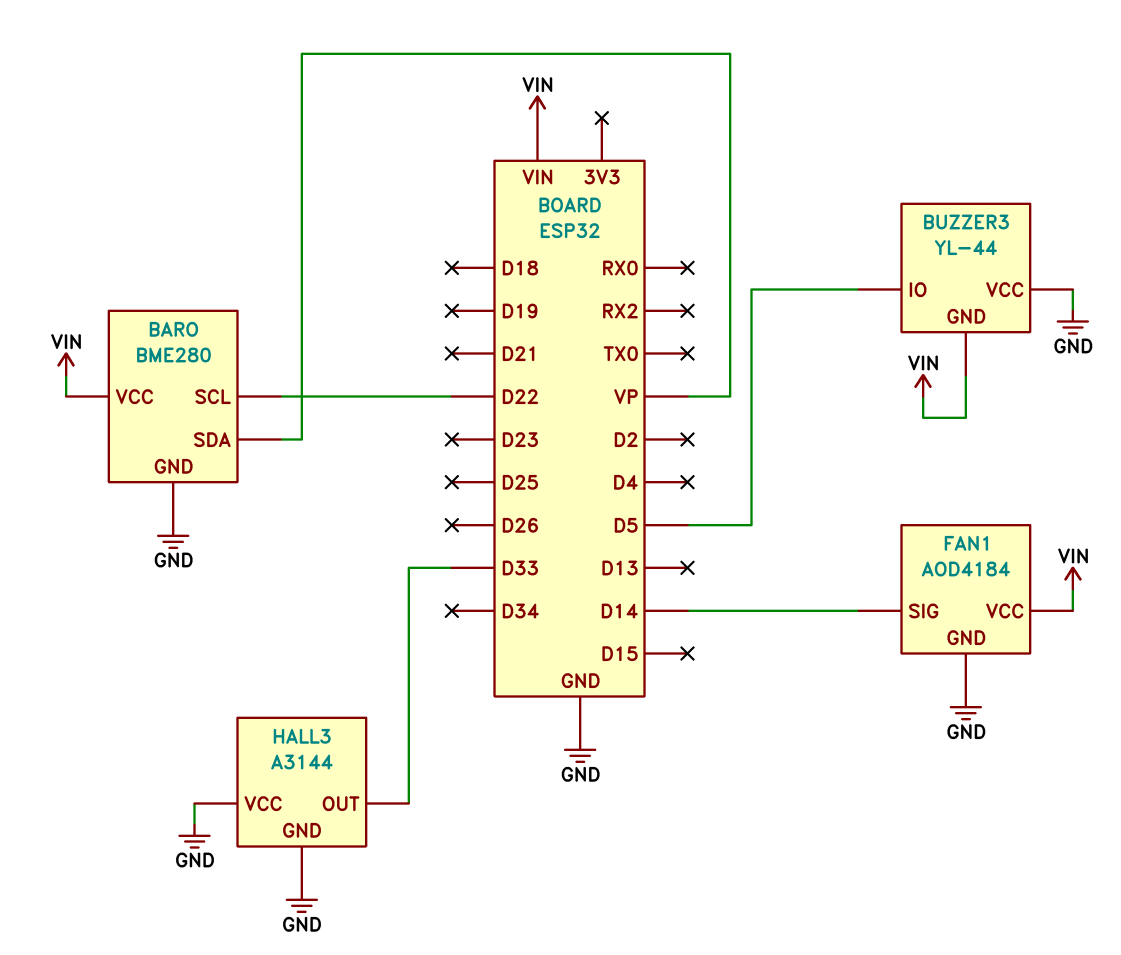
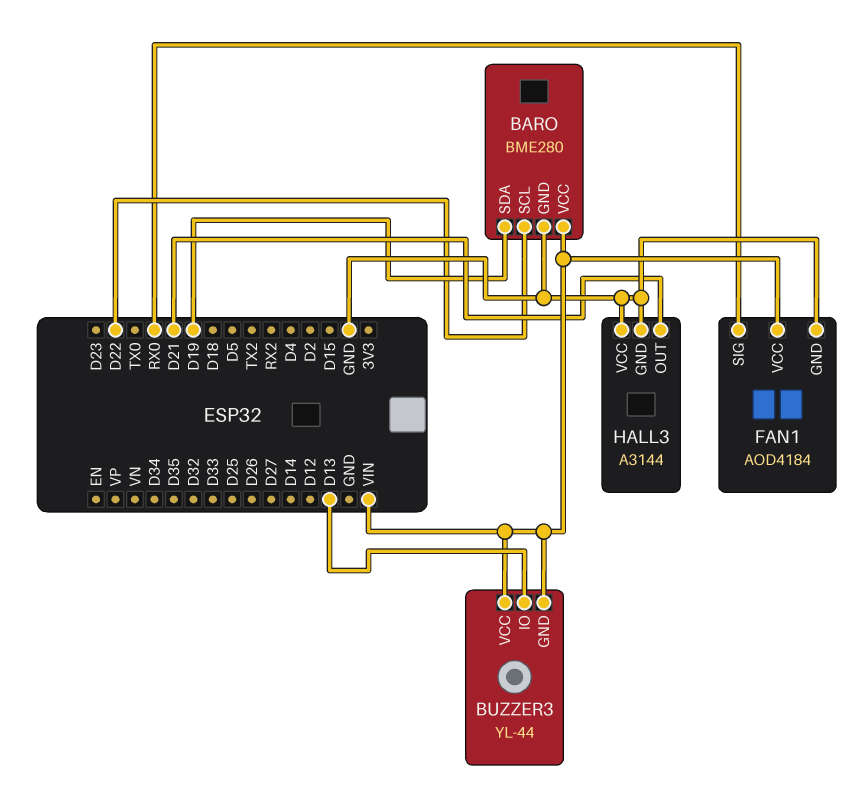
BARO pin SDA: VP -> D19
BUZZER3 pin IO: D5 -> D13
BUZZER3 pin VCC: GND -> VIN
FAN1 pin SIG: D14 -> RX0
HALL3 pin OUT: D33 -> D21

